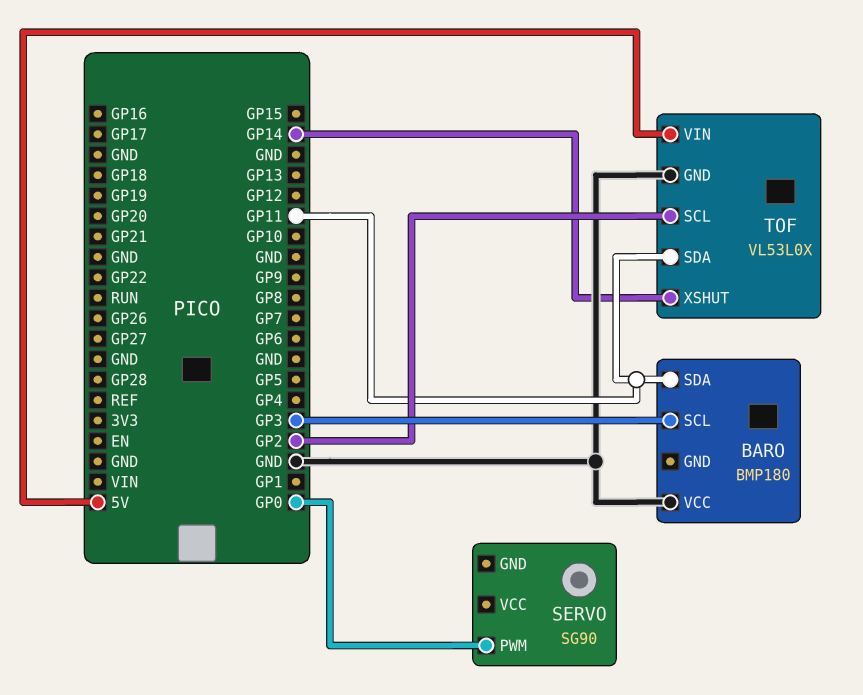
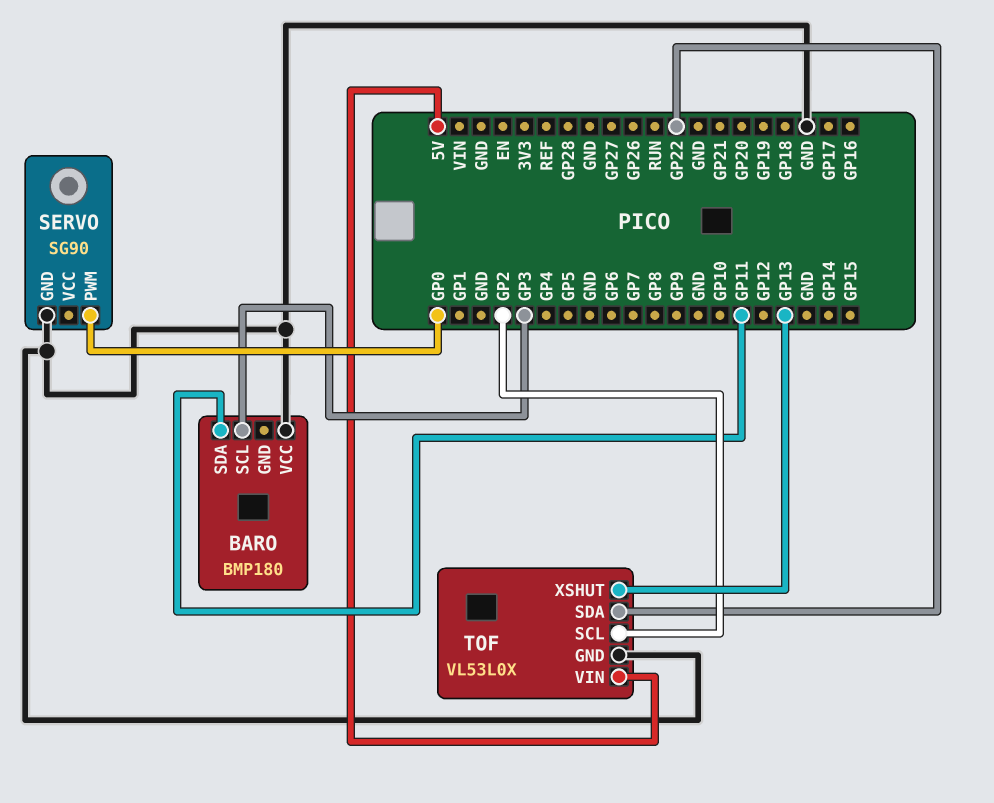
SERVO pin GND: none -> GND
TOF pin SDA: GP11 -> GP22
TOF pin XSHUT: GP14 -> GP13

